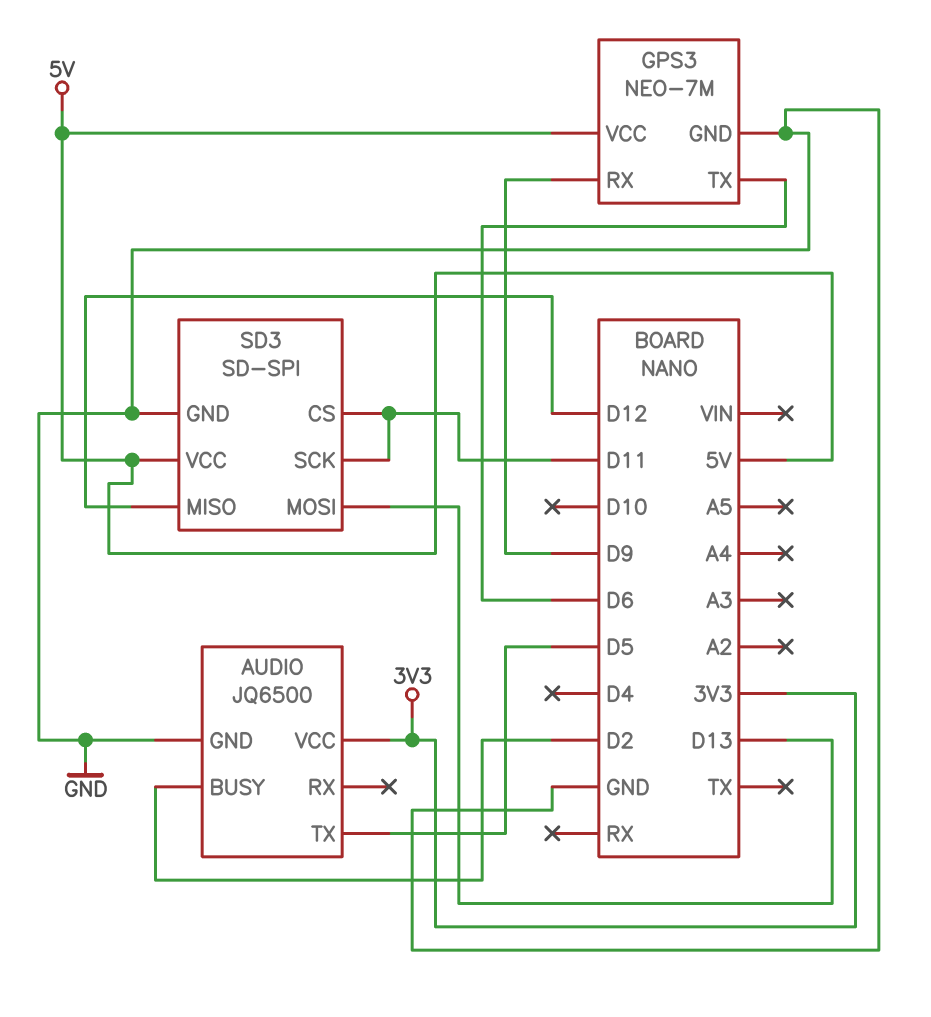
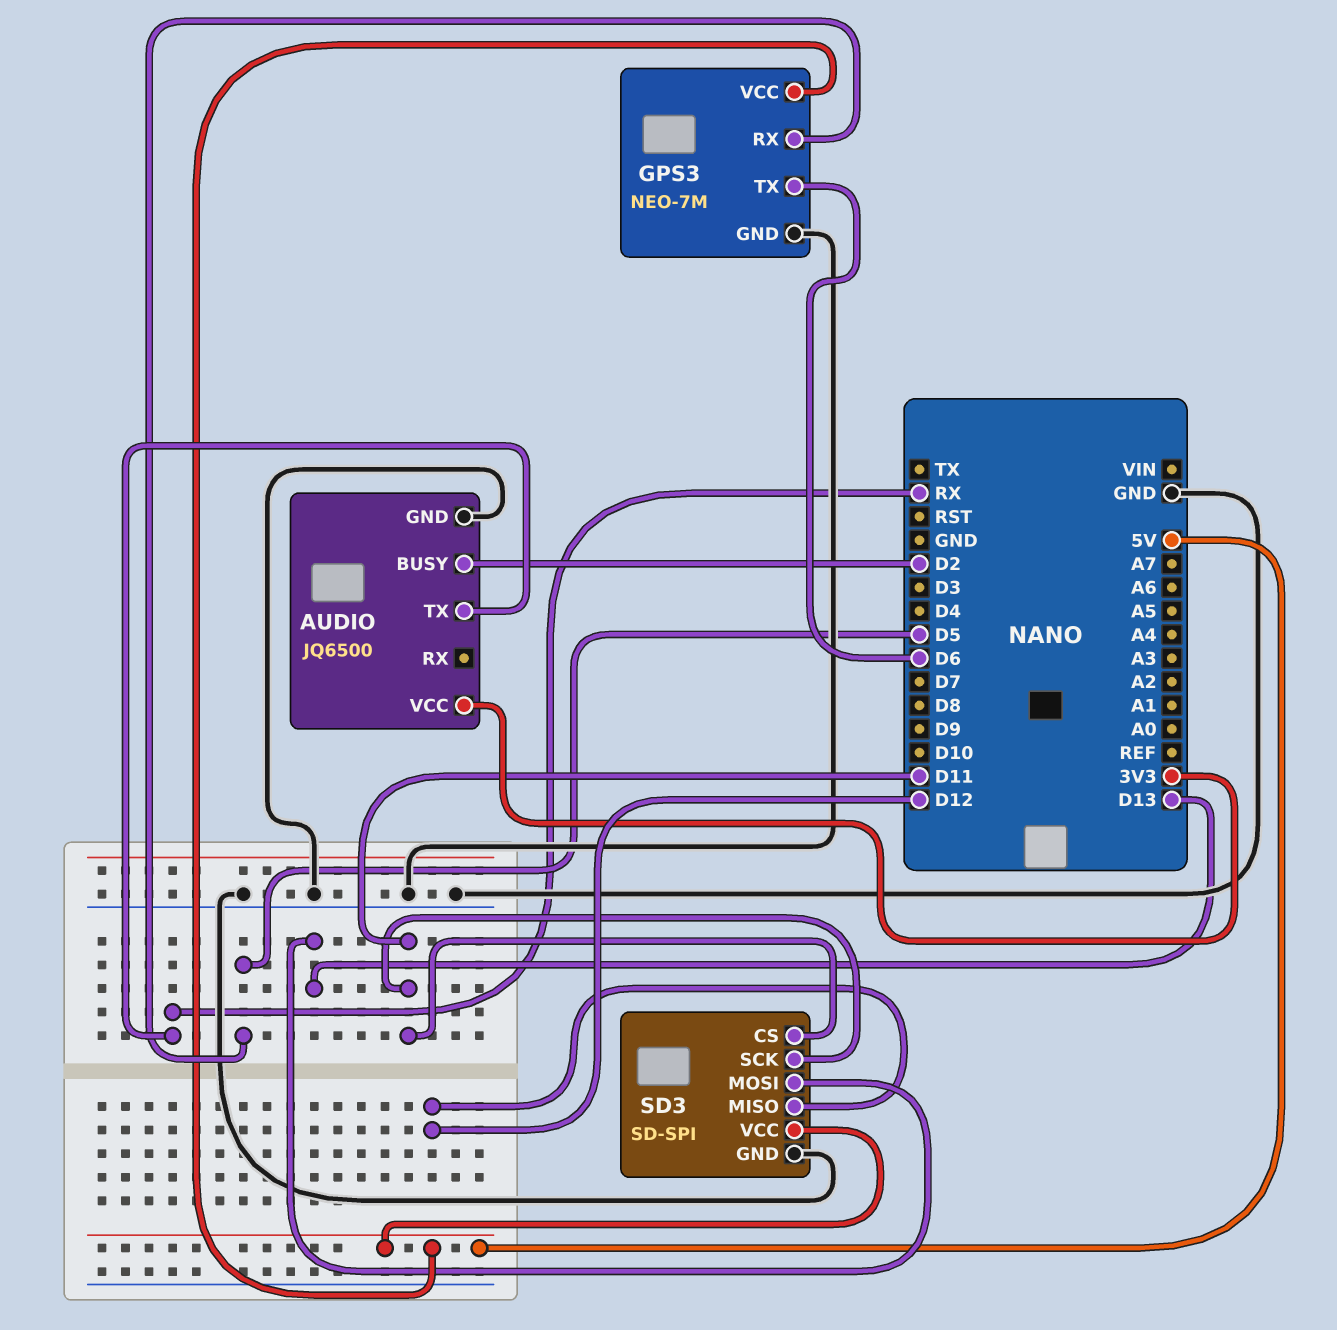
AUDIO pin TX: D5 -> RX
GPS3 pin RX: D9 -> D5

